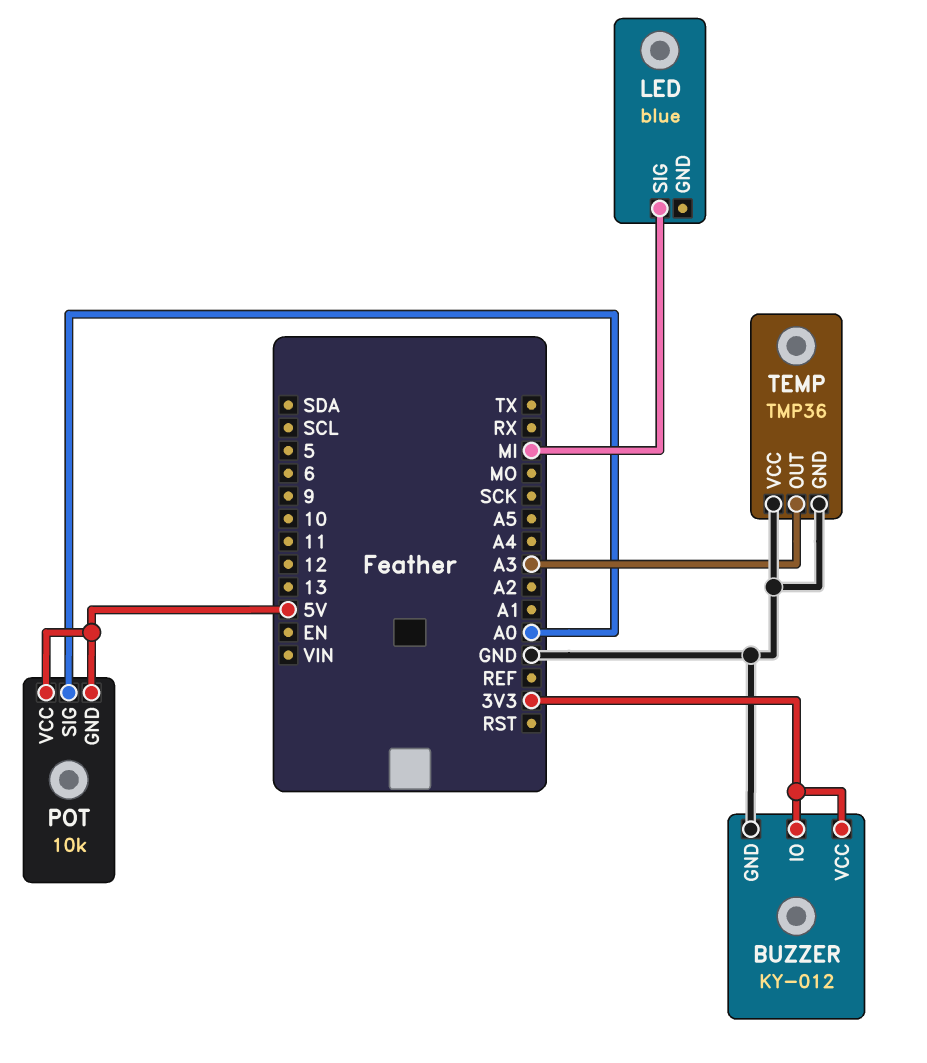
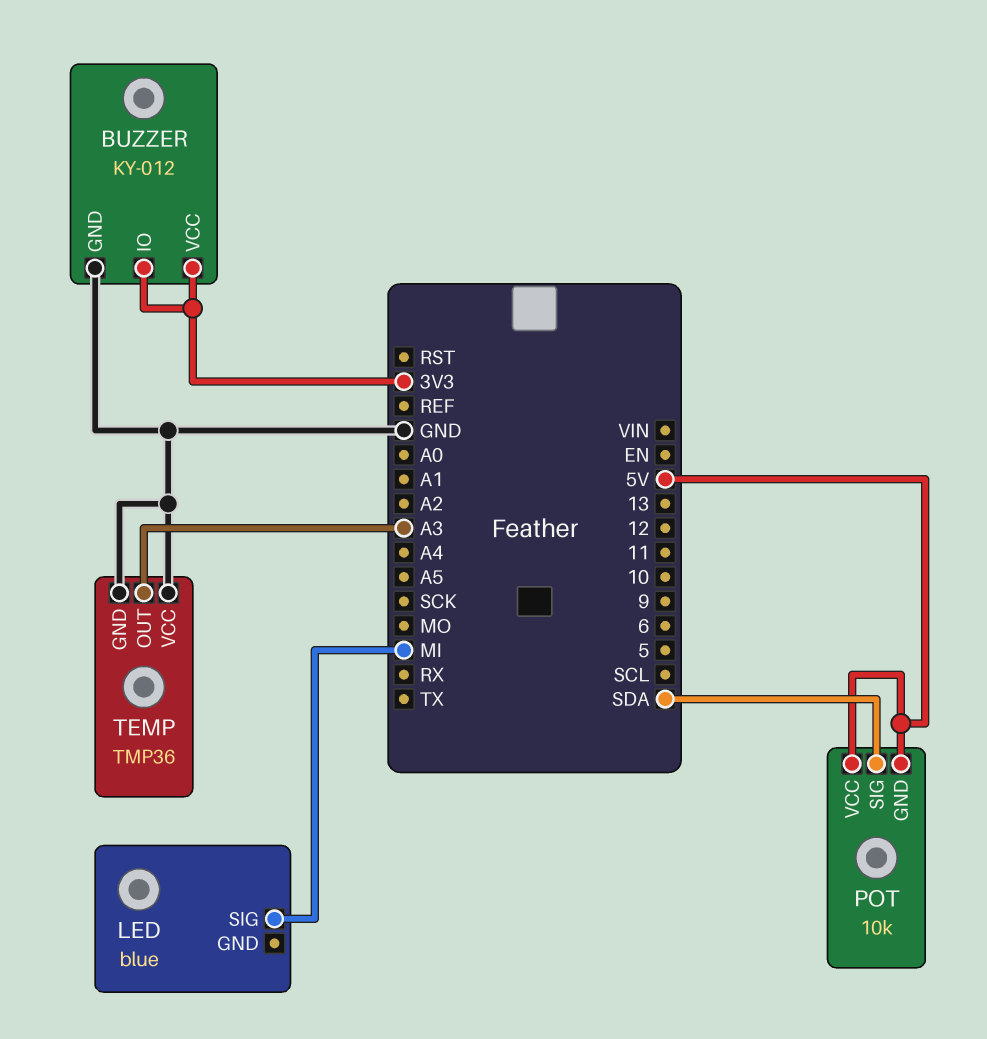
POT pin SIG: A0 -> SDA

